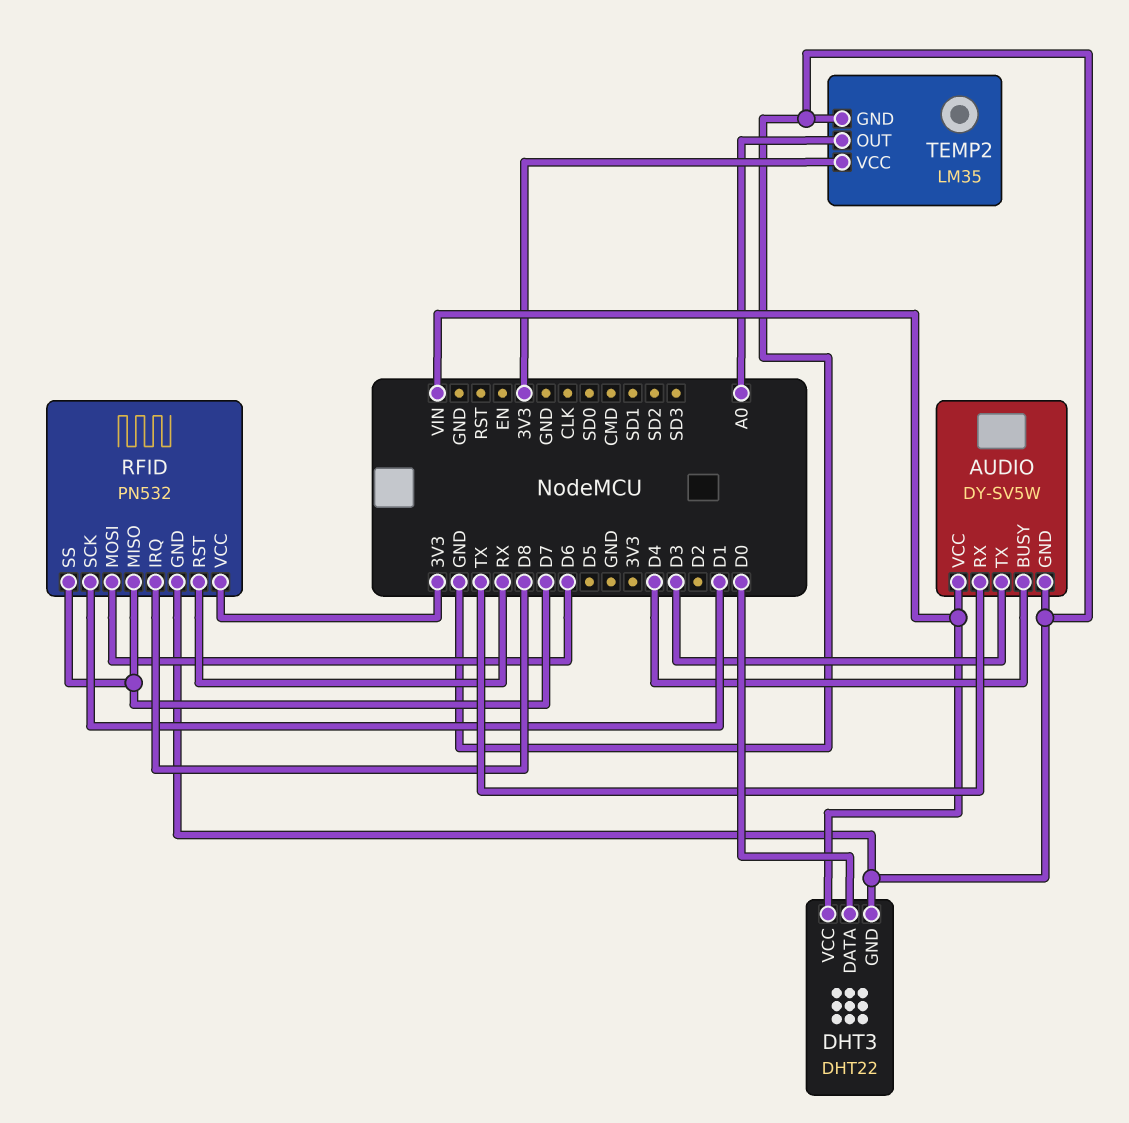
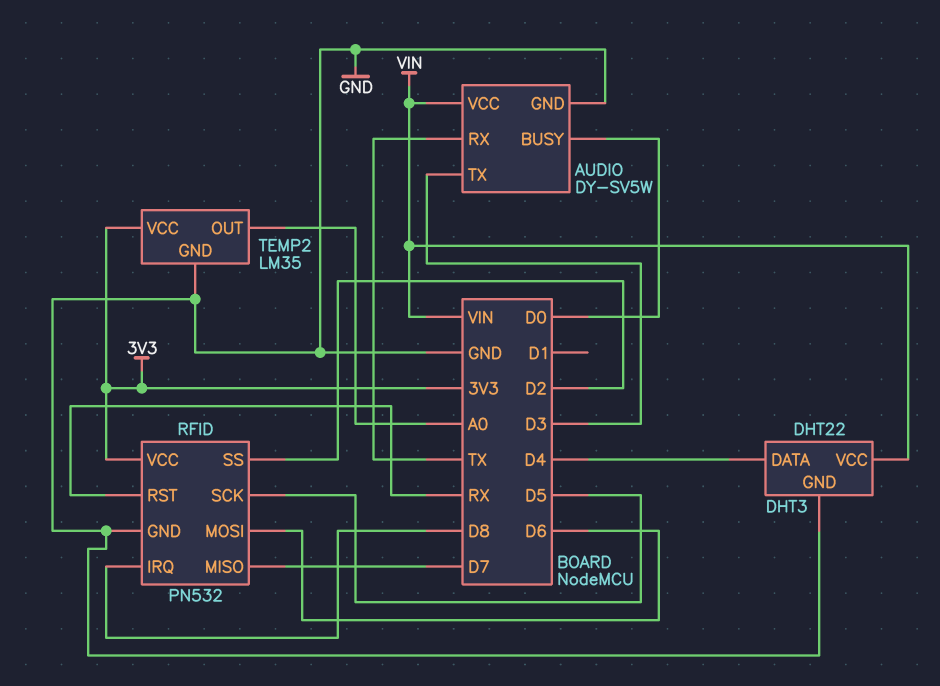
AUDIO pin BUSY: D4 -> D0
DHT3 pin DATA: D0 -> D4
RFID pin SCK: D1 -> D5
RFID pin SS: D7 -> D2

